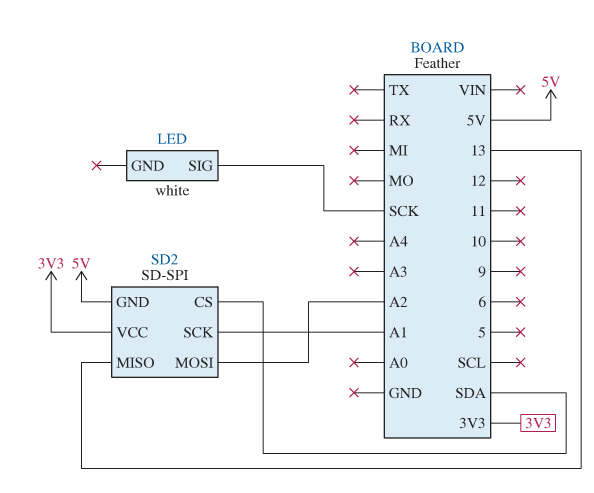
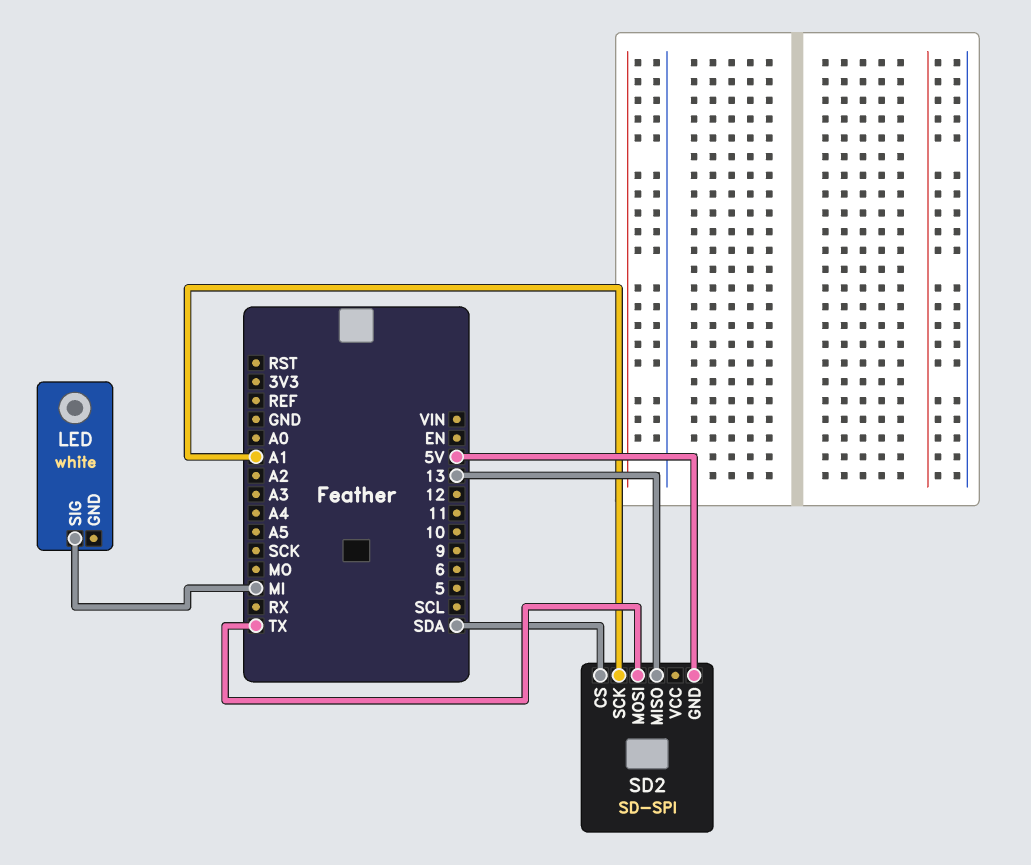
LED pin SIG: SCK -> MI
SD2 pin MOSI: A2 -> TX
SD2 pin VCC: 3V3 -> none

